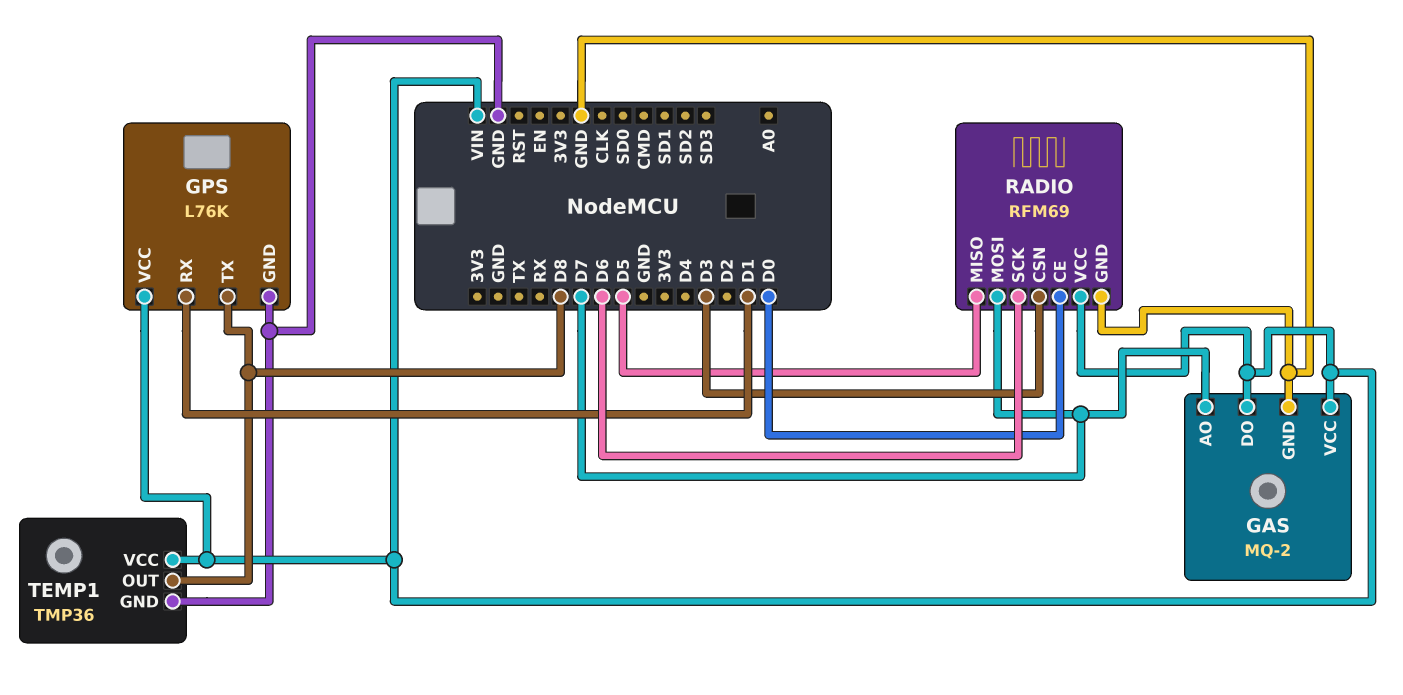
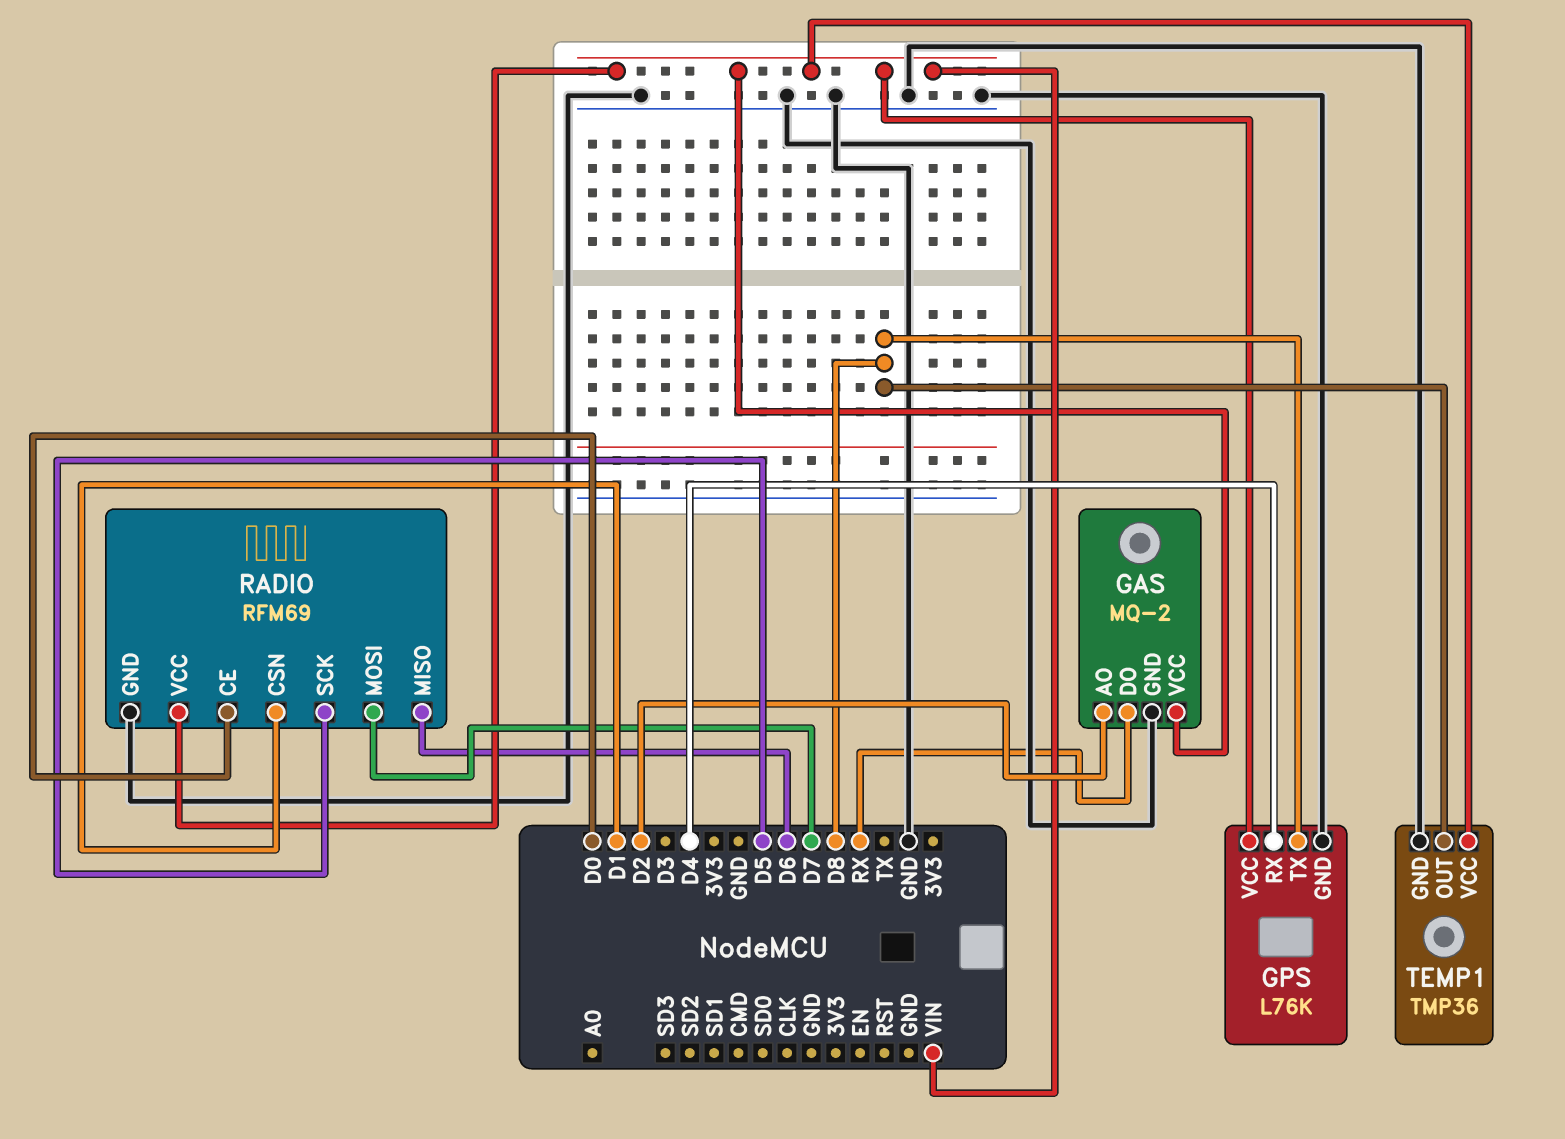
GAS pin AO: D7 -> D2
GAS pin DO: VIN -> RX
GPS pin RX: D1 -> D4
RADIO pin CSN: D3 -> D1
RADIO pin MISO: D5 -> D6
RADIO pin SCK: D6 -> D5

